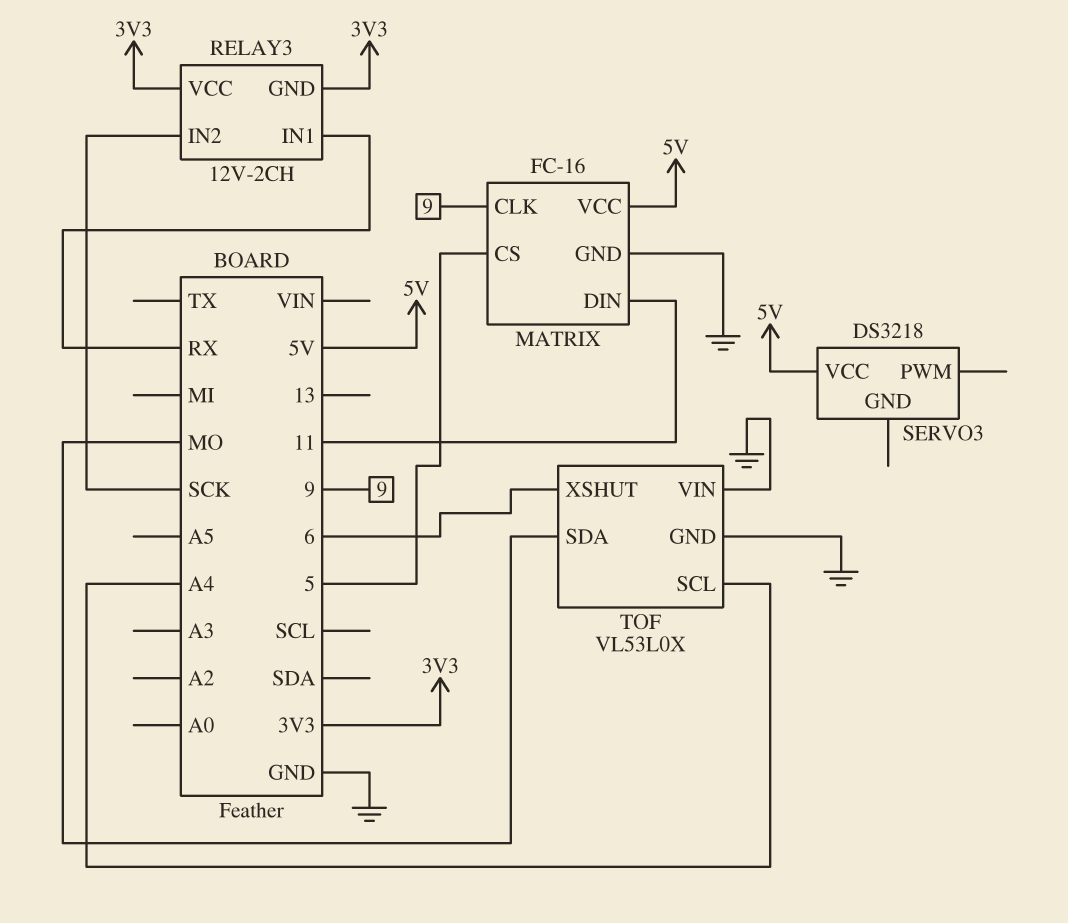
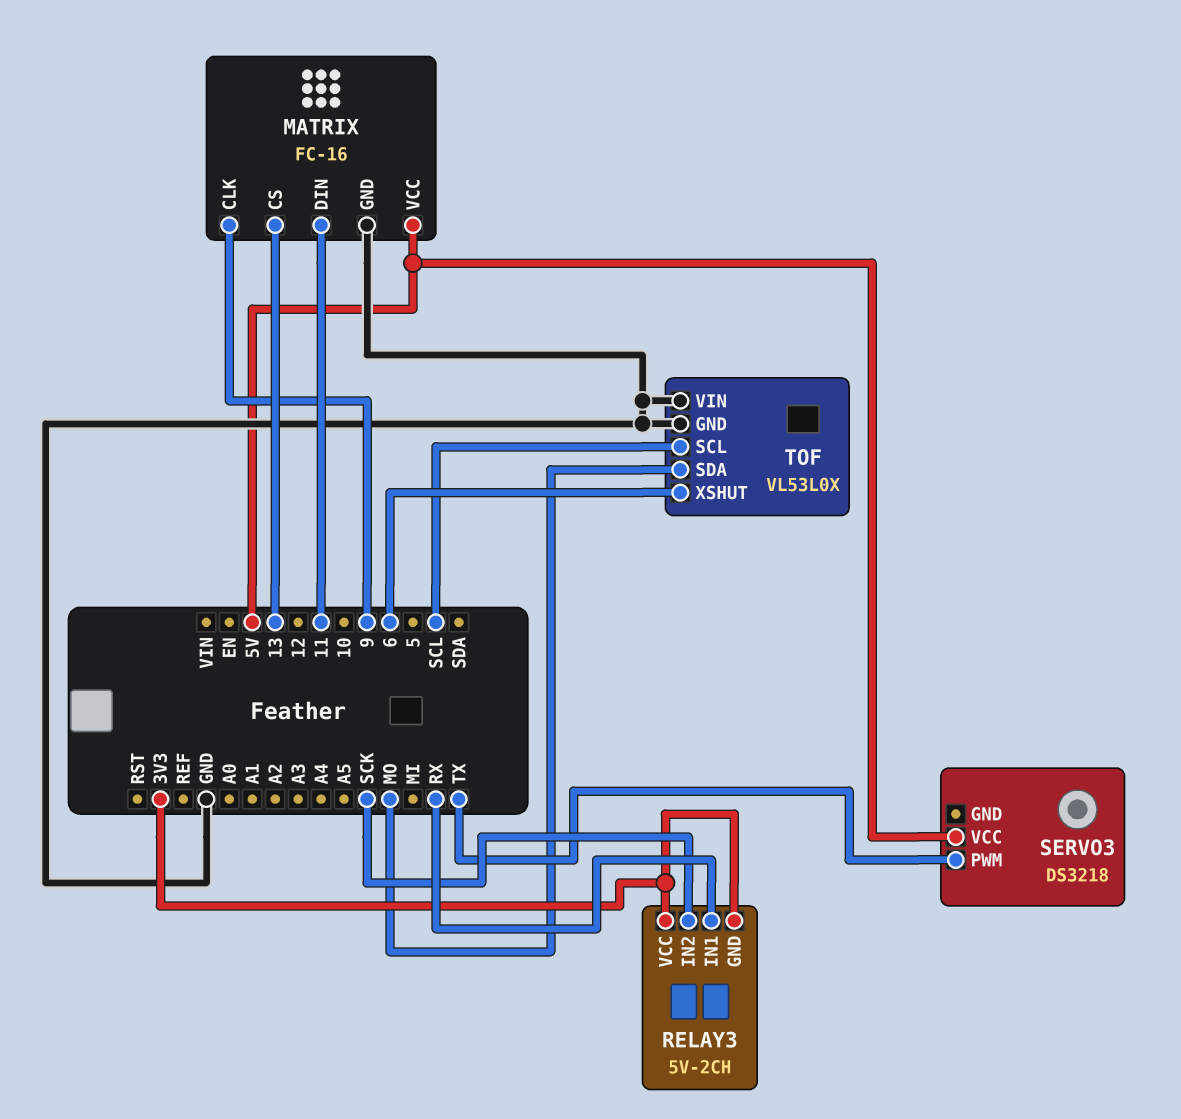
MATRIX pin CS: 5 -> 13
RELAY3: 12V-2CH -> 5V-2CH
SERVO3 pin PWM: none -> TX
TOF pin SCL: A4 -> SCL

